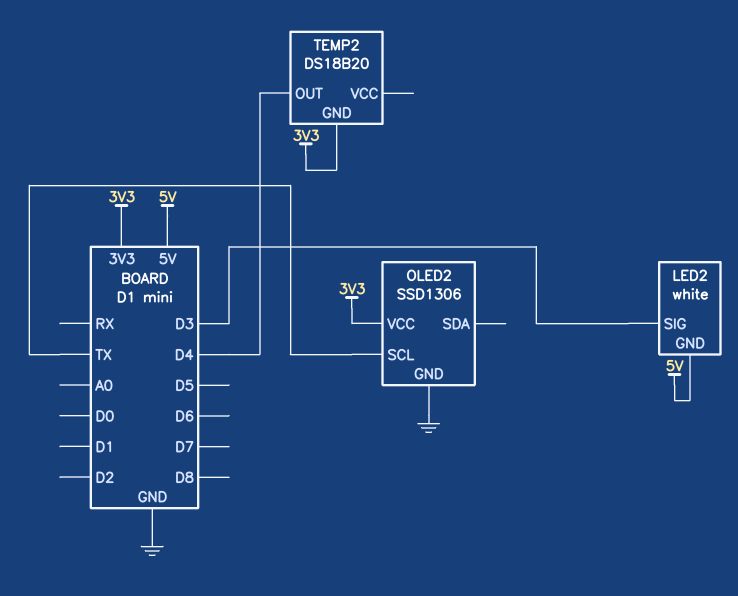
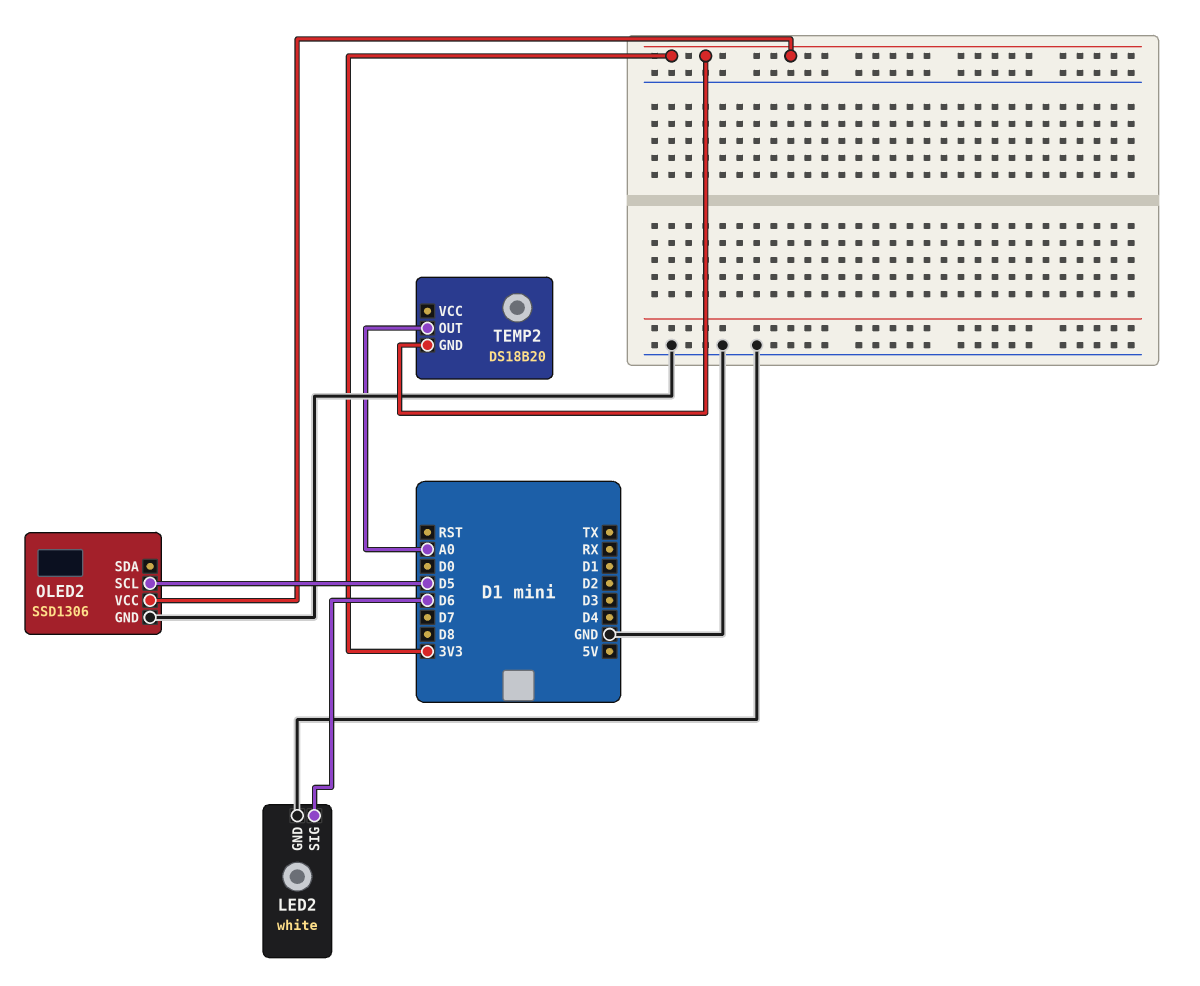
LED2 pin GND: 5V -> GND
LED2 pin SIG: D3 -> D6
OLED2 pin SCL: TX -> D5
TEMP2 pin OUT: D4 -> A0

